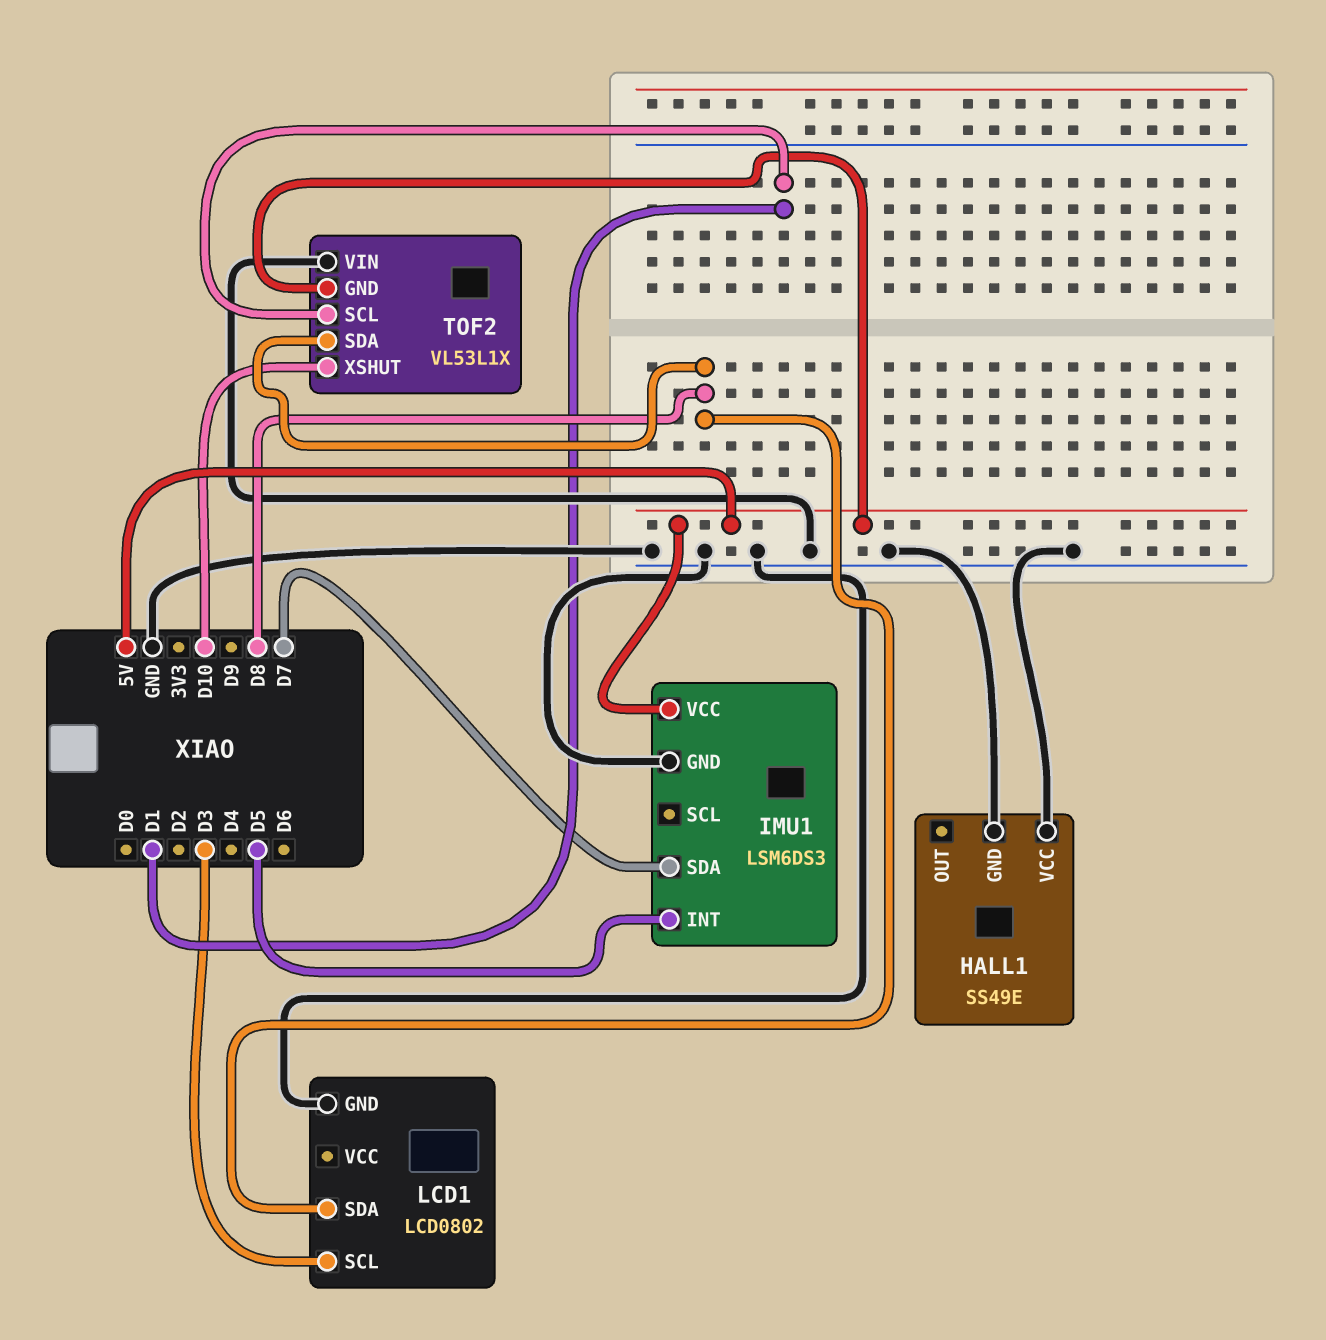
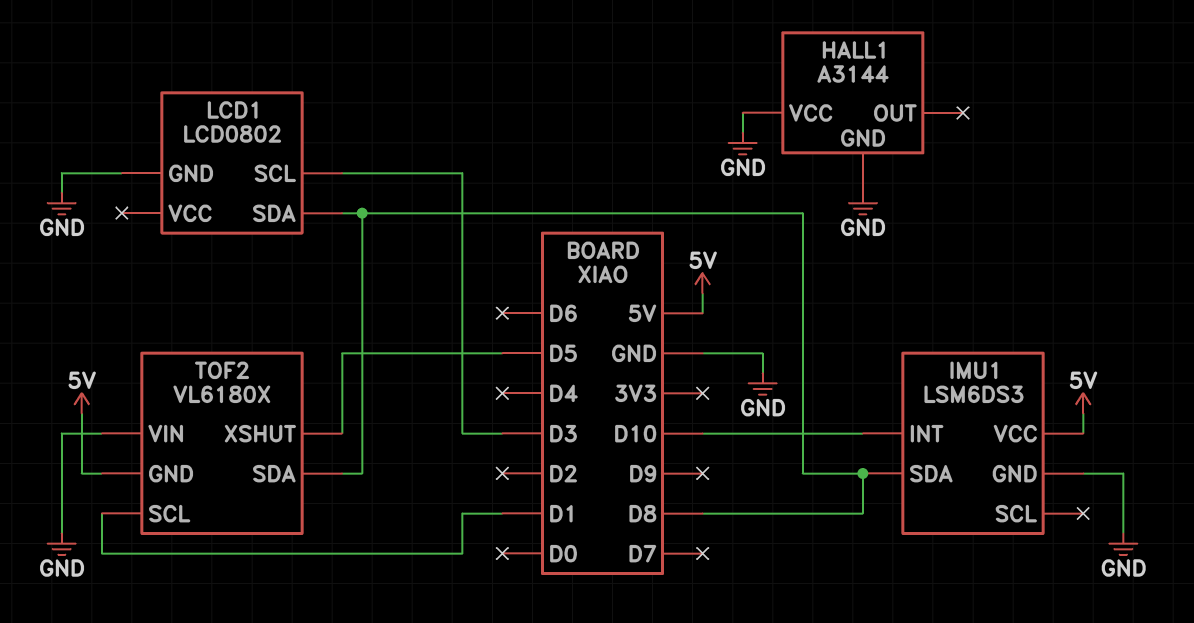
HALL1: SS49E -> A3144
IMU1 pin INT: D5 -> D10
IMU1 pin SDA: D7 -> D8
TOF2: VL53L1X -> VL6180X
TOF2 pin XSHUT: D10 -> D5

